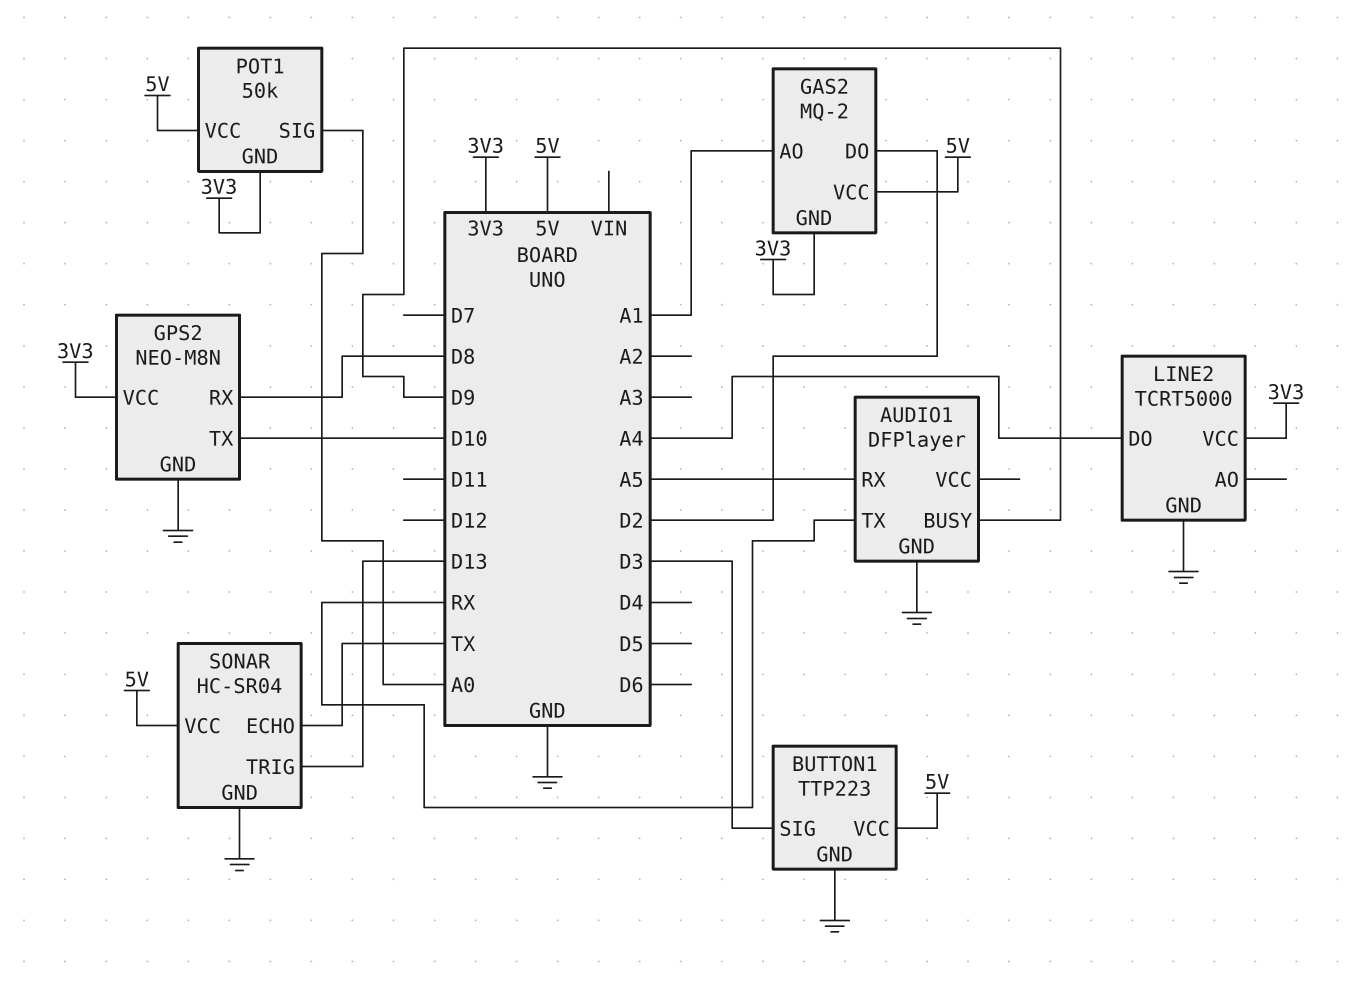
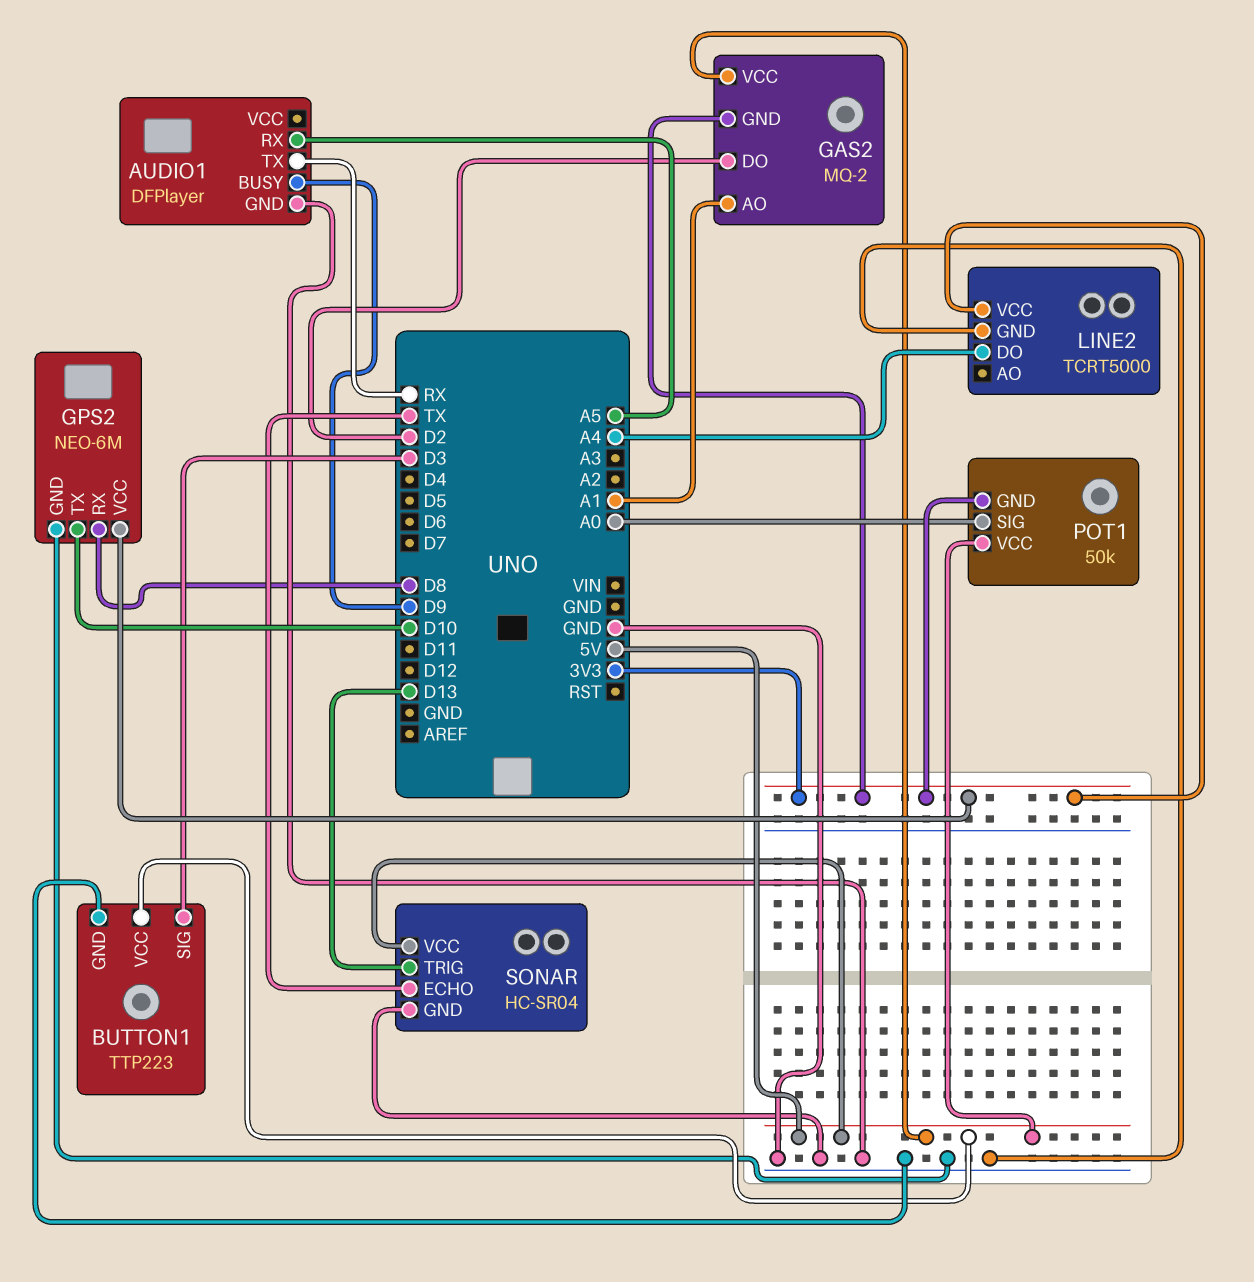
GPS2: NEO-M8N -> NEO-6M

